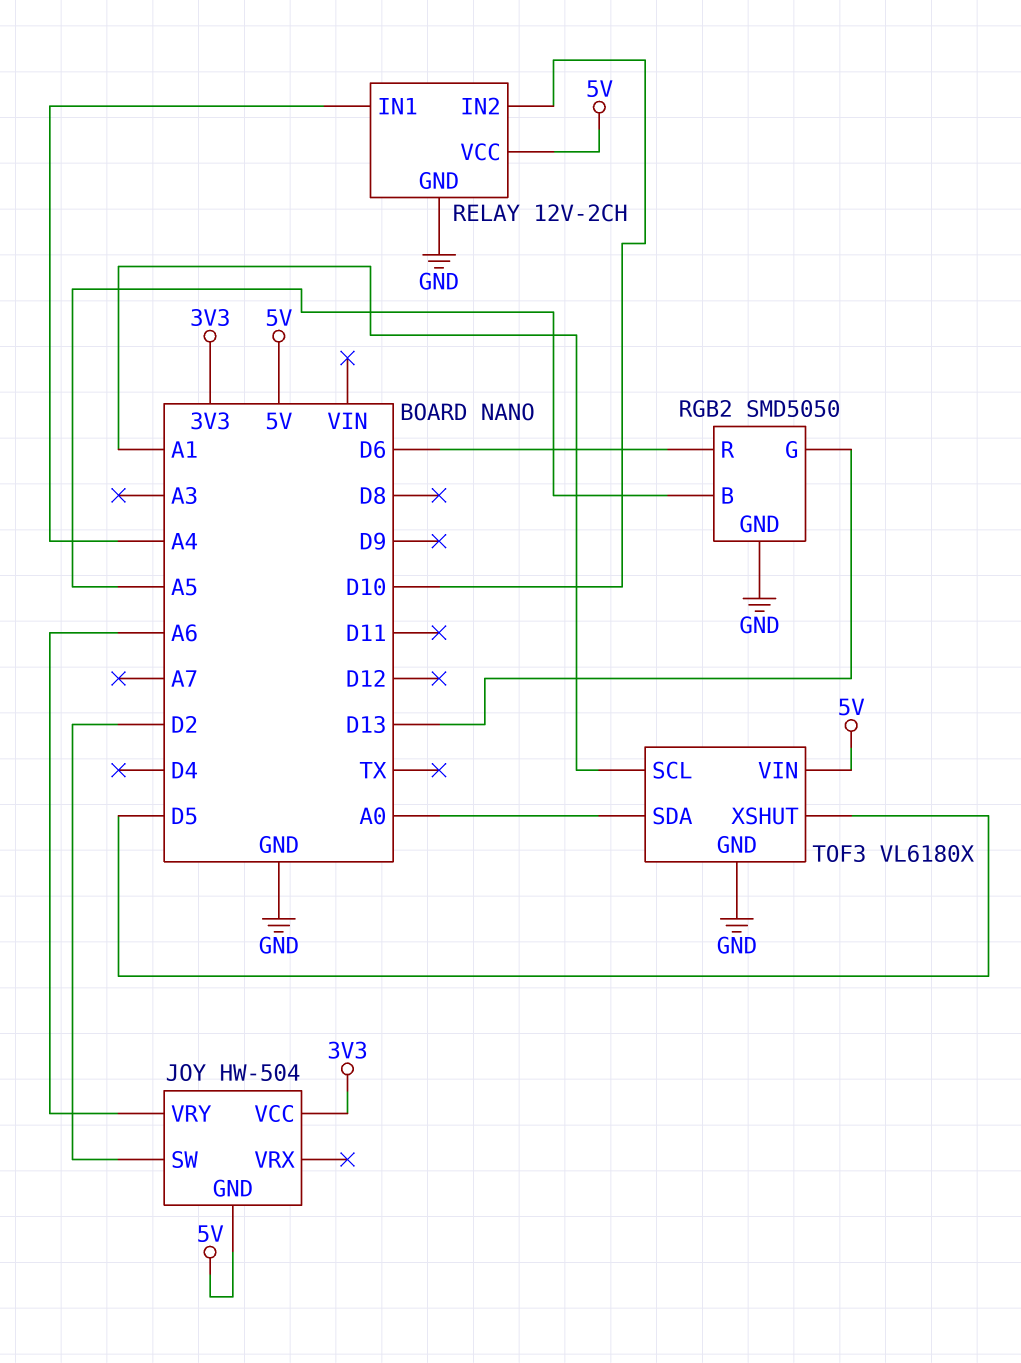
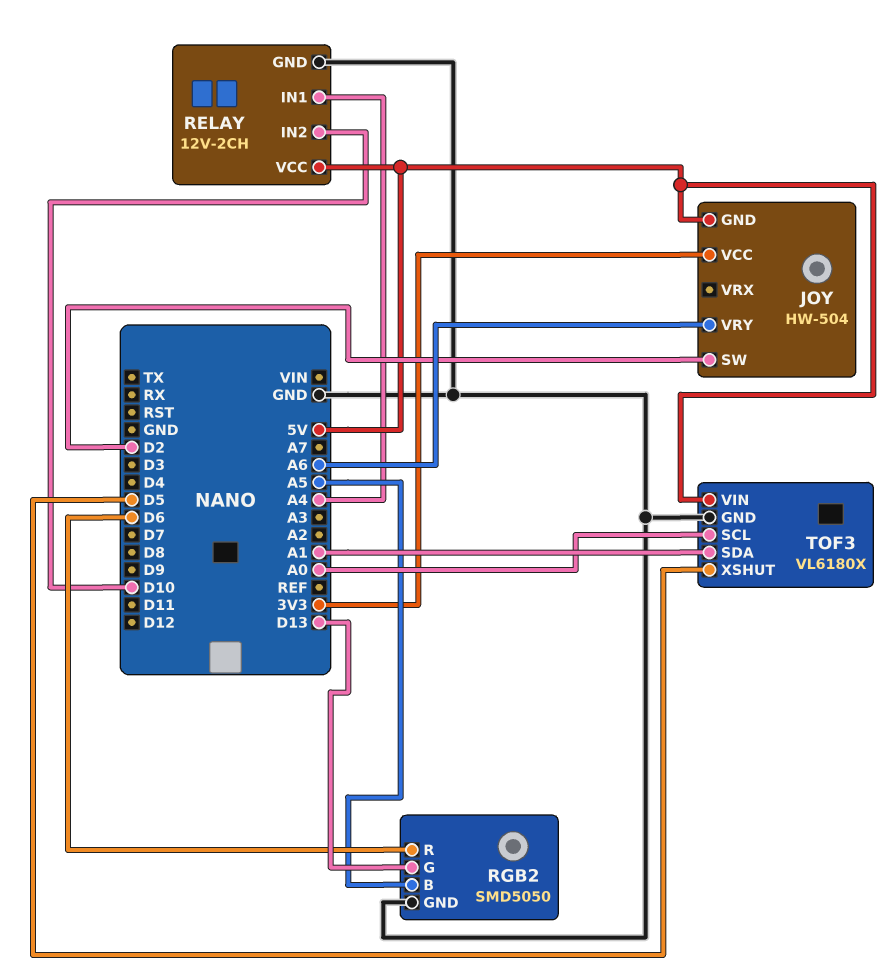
TOF3 pin SCL: A1 -> A0
TOF3 pin SDA: A0 -> A1

